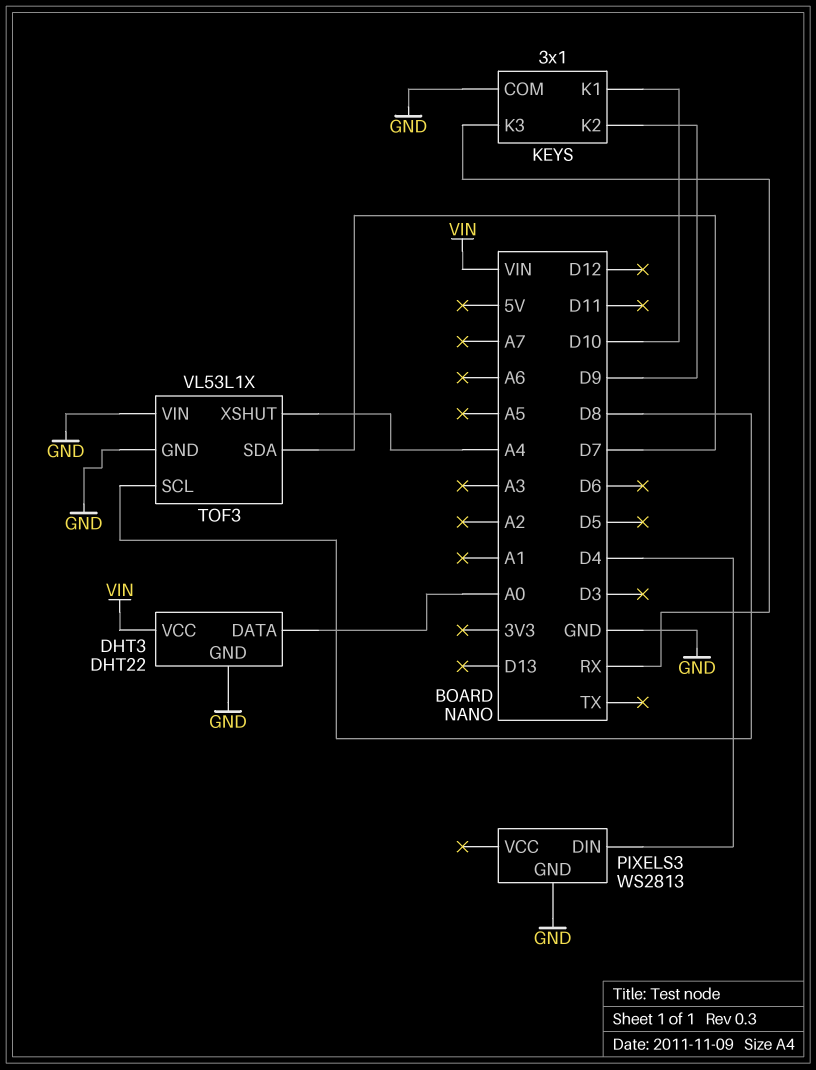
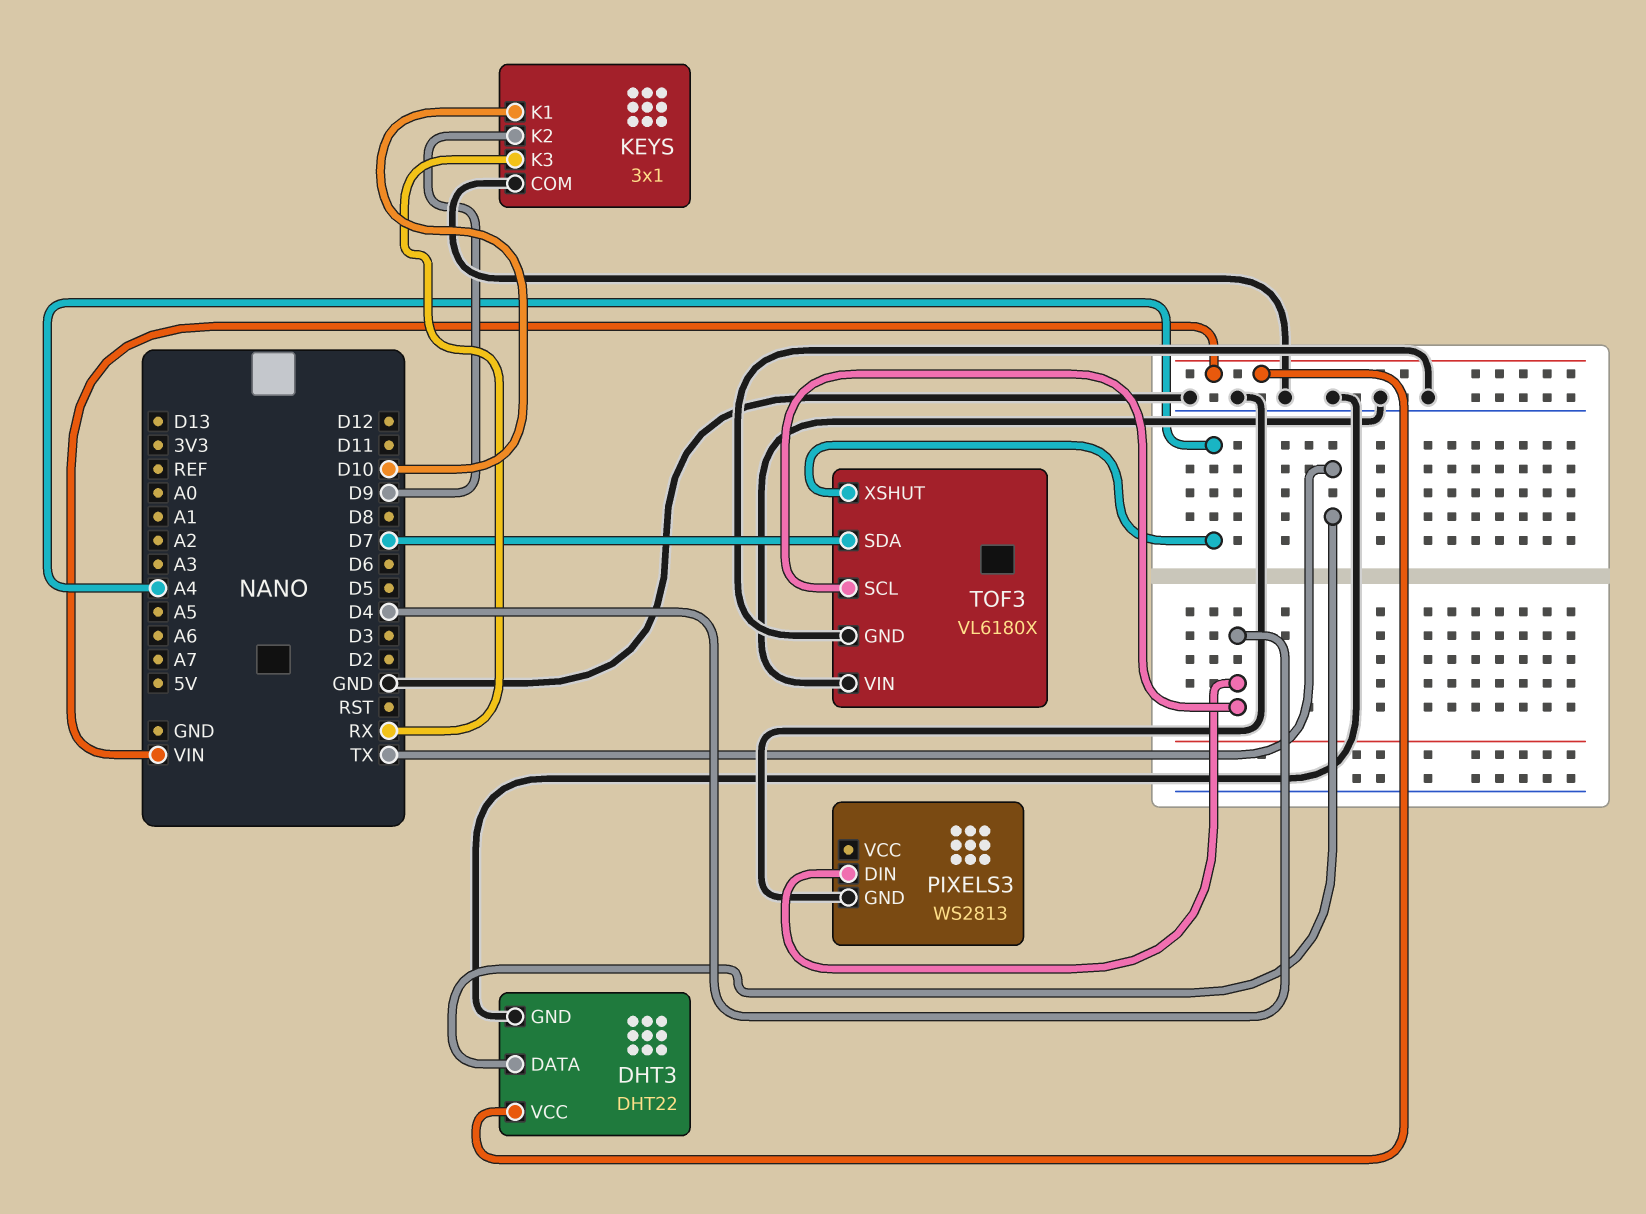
DHT3 pin DATA: A0 -> TX
TOF3: VL53L1X -> VL6180X
TOF3 pin SCL: D8 -> D4

